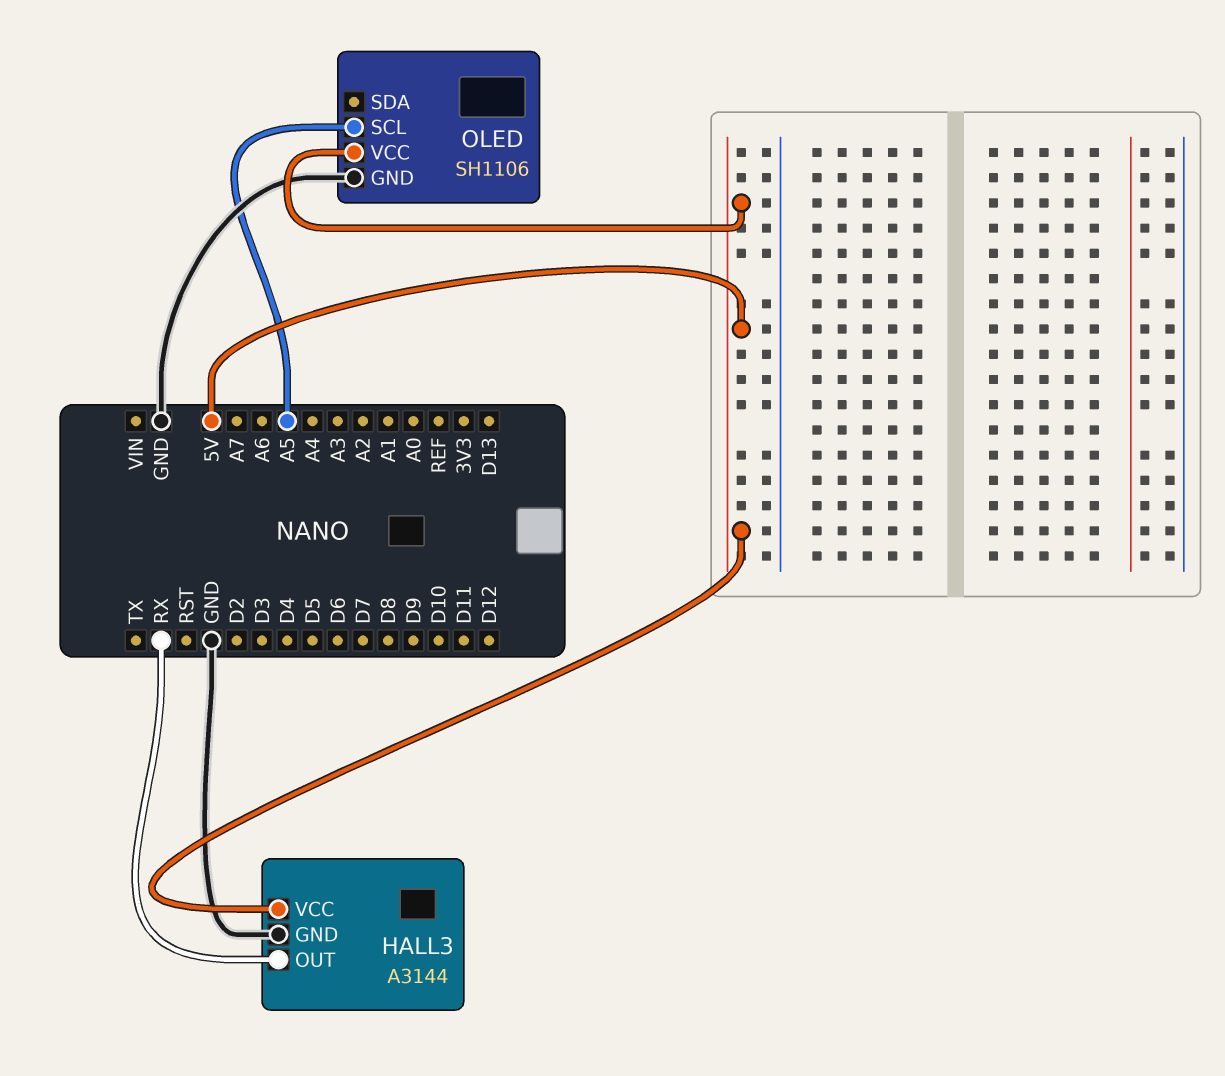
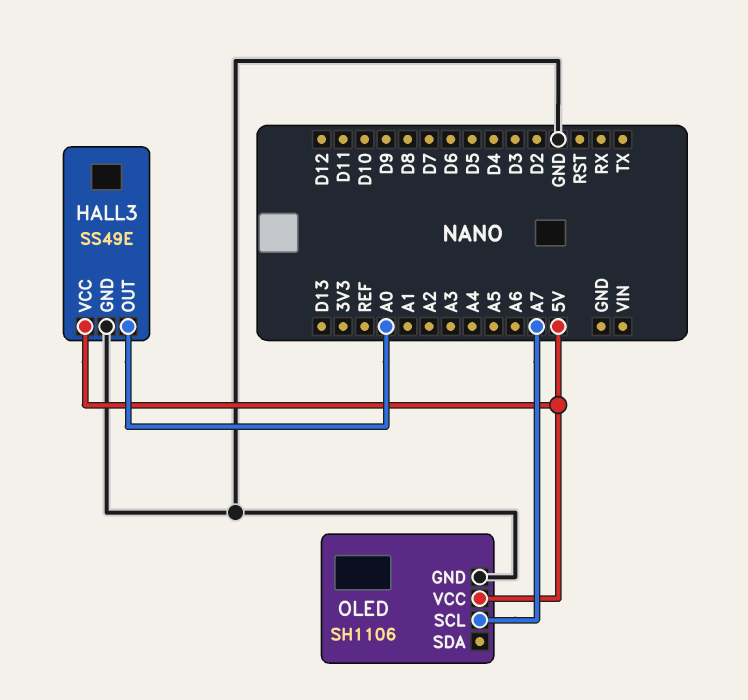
HALL3: A3144 -> SS49E
HALL3 pin OUT: RX -> A0
OLED pin SCL: A5 -> A7

